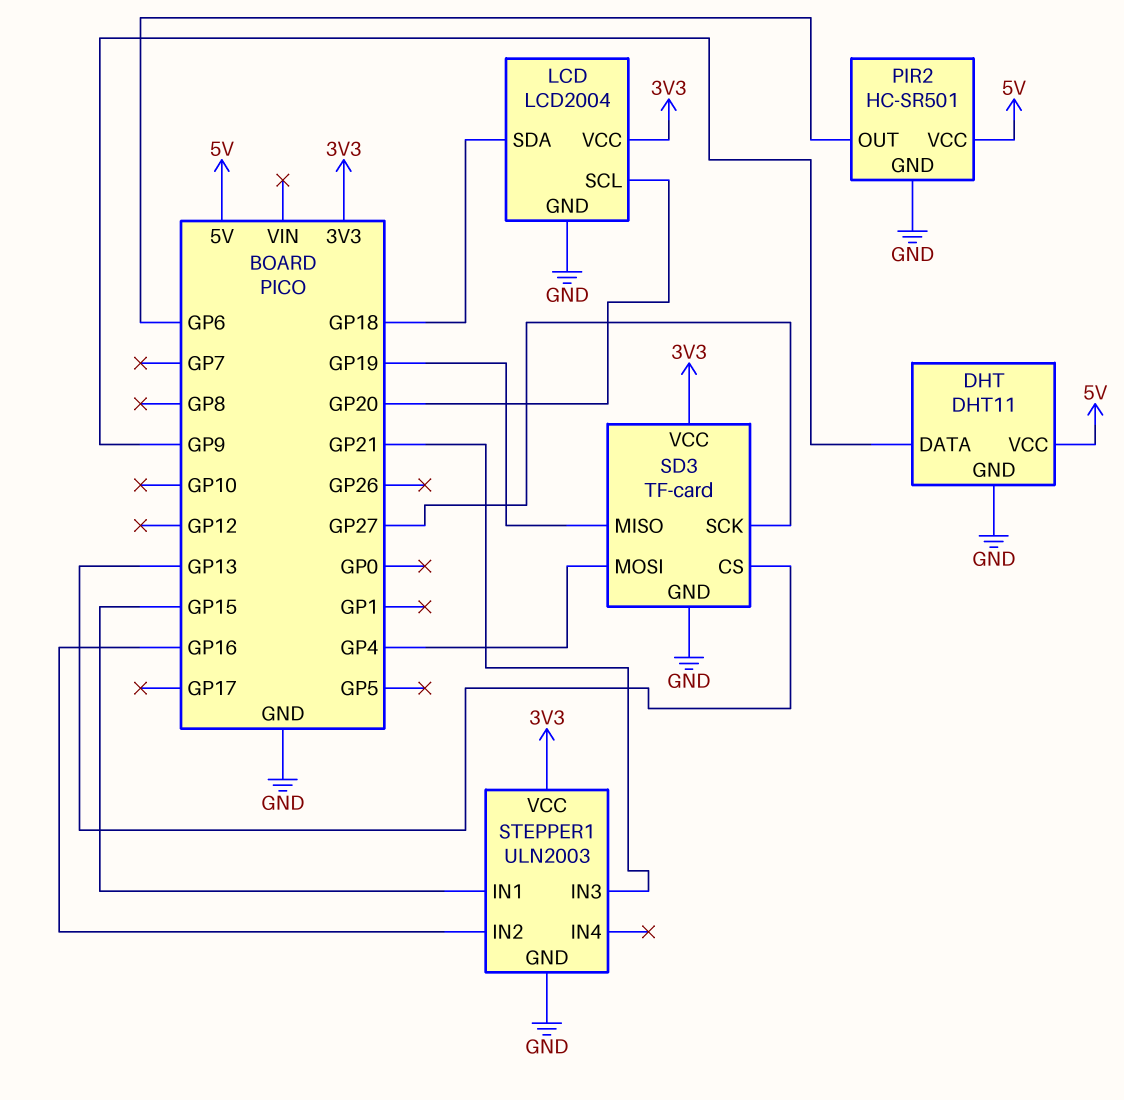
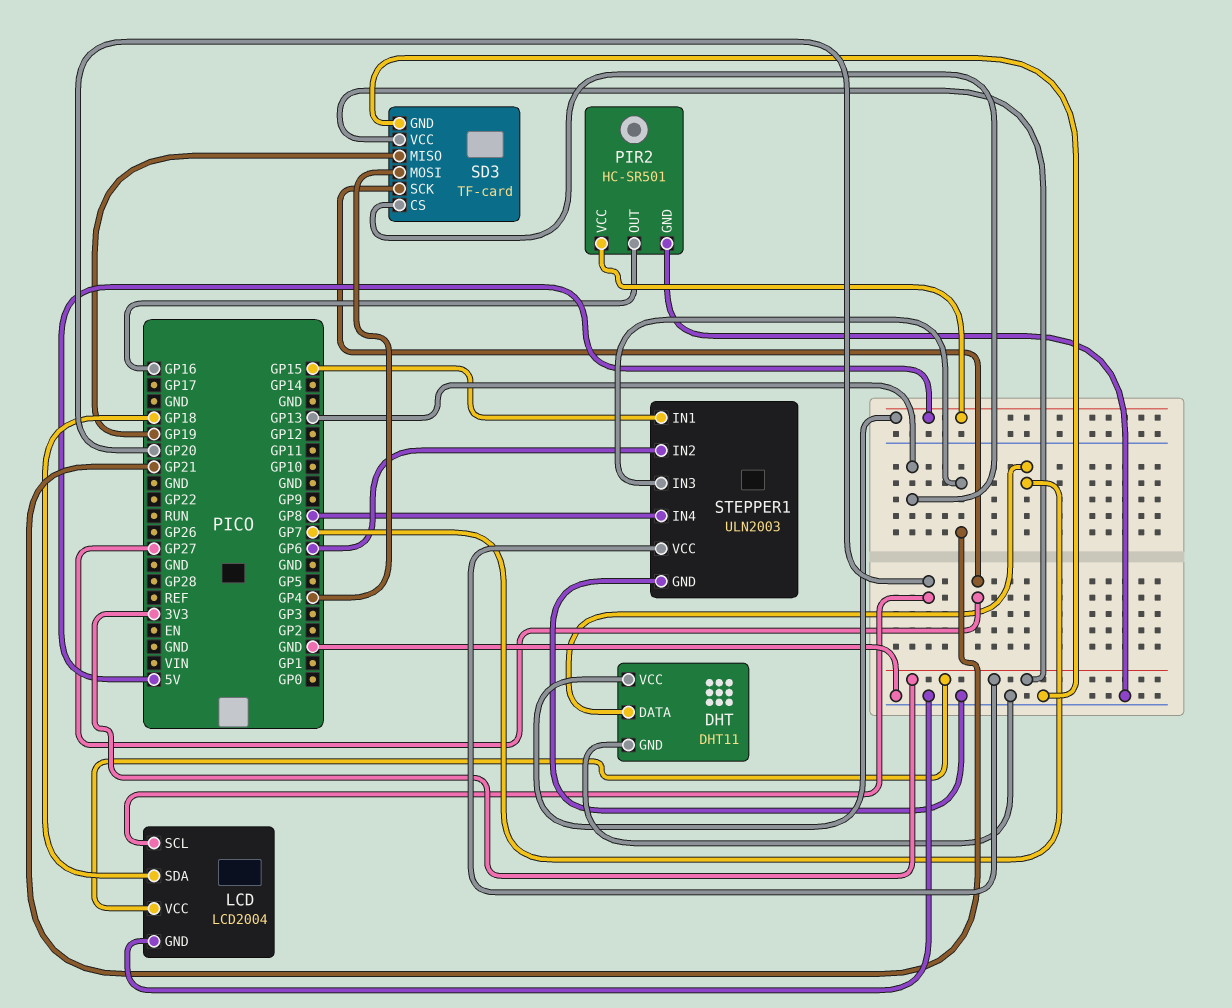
DHT pin DATA: GP9 -> GP7
PIR2 pin OUT: GP6 -> GP16
STEPPER1 pin IN2: GP16 -> GP6
STEPPER1 pin IN4: none -> GP8

